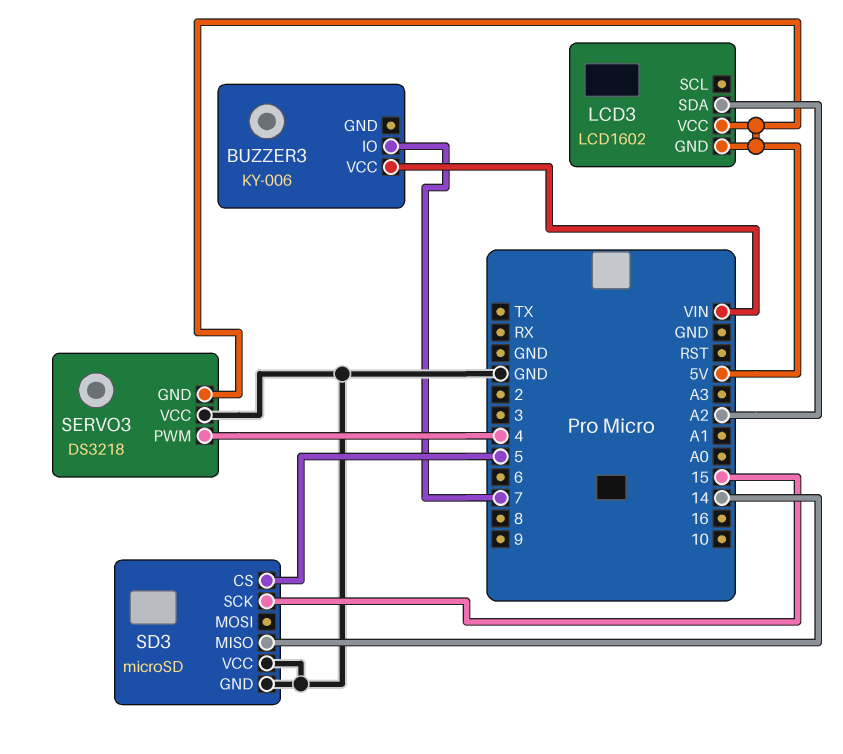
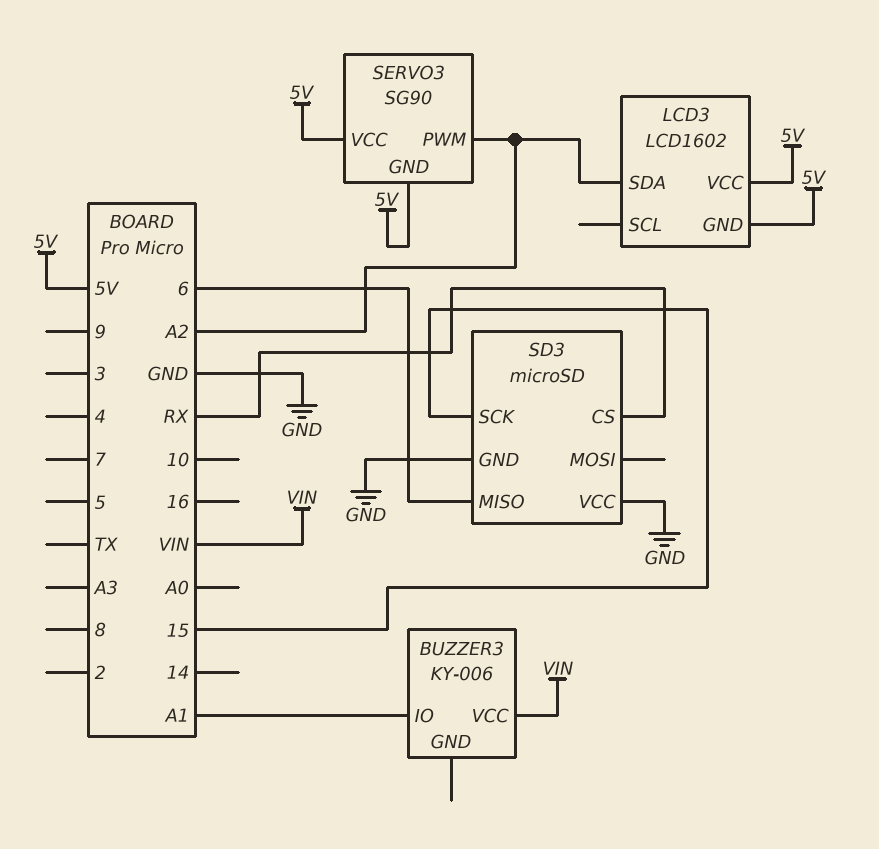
BUZZER3 pin IO: 7 -> A1
SD3 pin CS: 5 -> RX
SD3 pin MISO: 14 -> 6
SERVO3: DS3218 -> SG90
SERVO3 pin PWM: 4 -> A2
SERVO3 pin VCC: GND -> 5V

